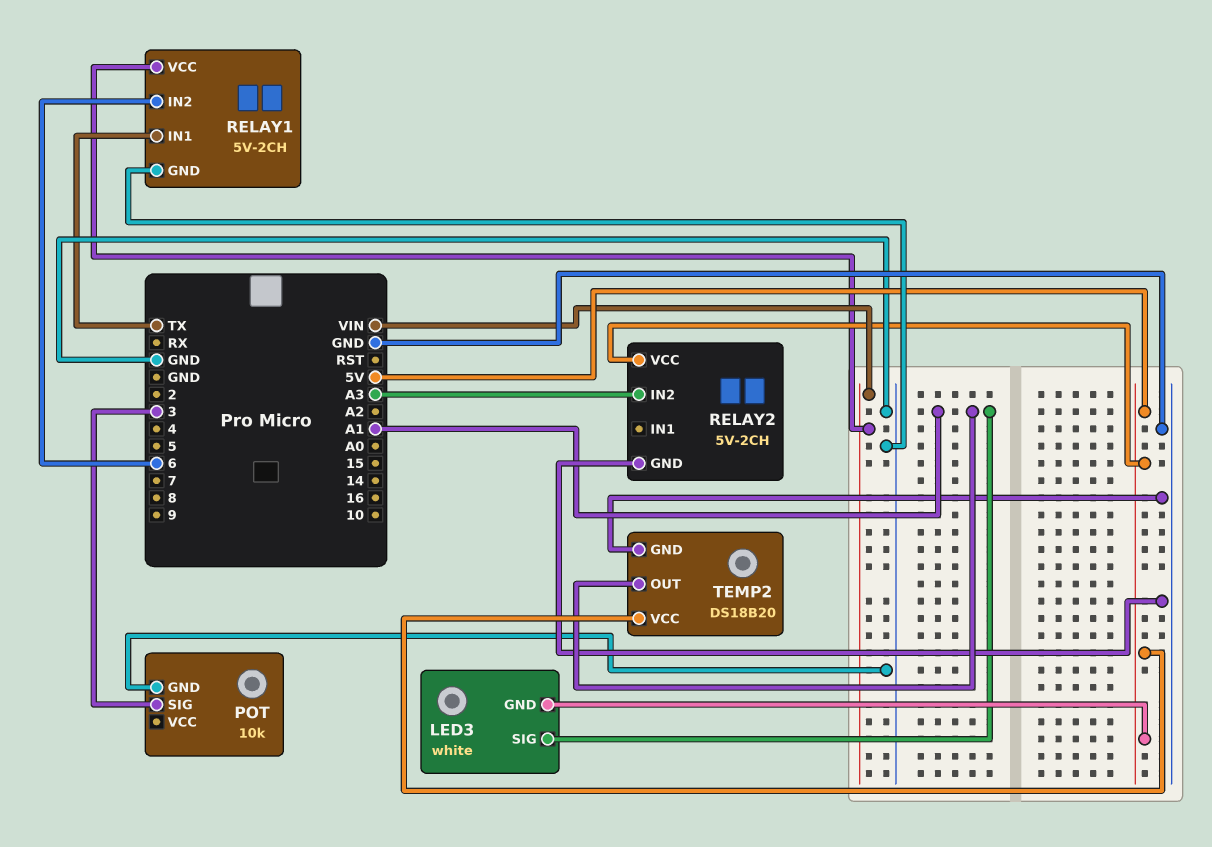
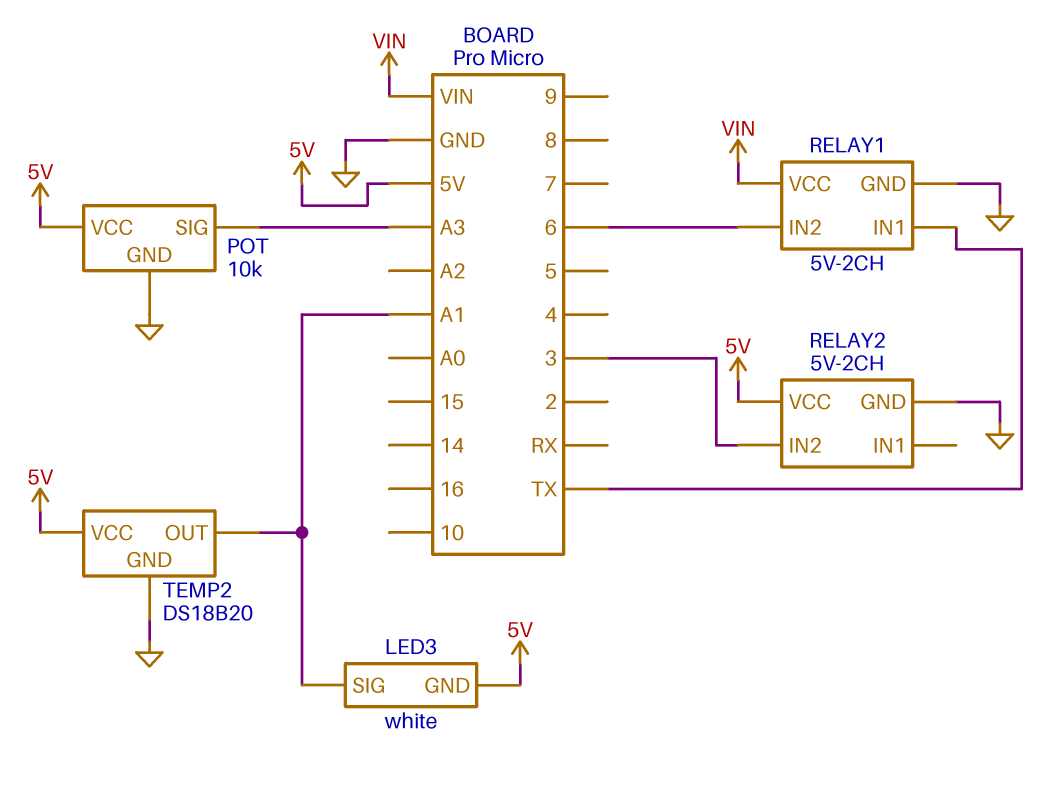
POT pin SIG: 3 -> A3
POT pin VCC: none -> 5V
RELAY2 pin IN2: A3 -> 3

